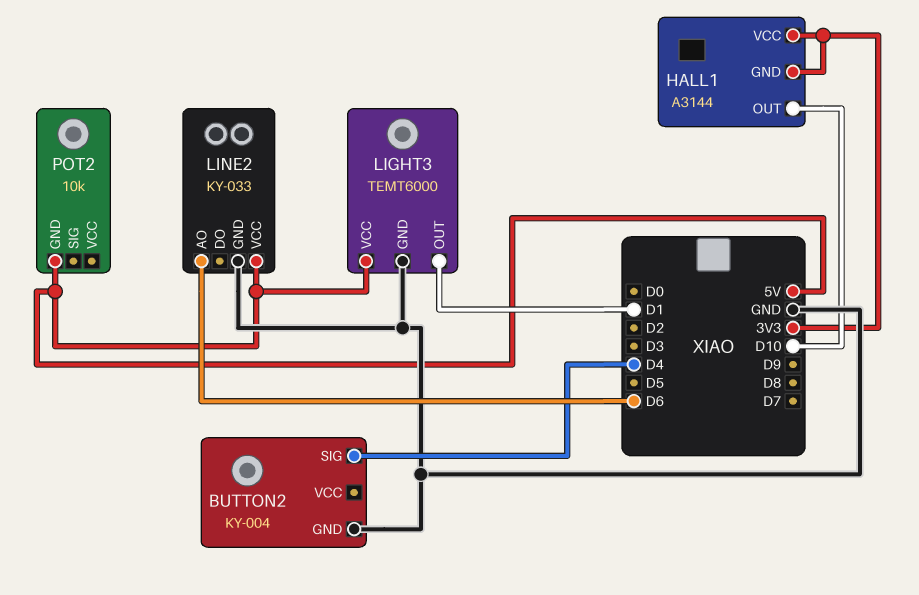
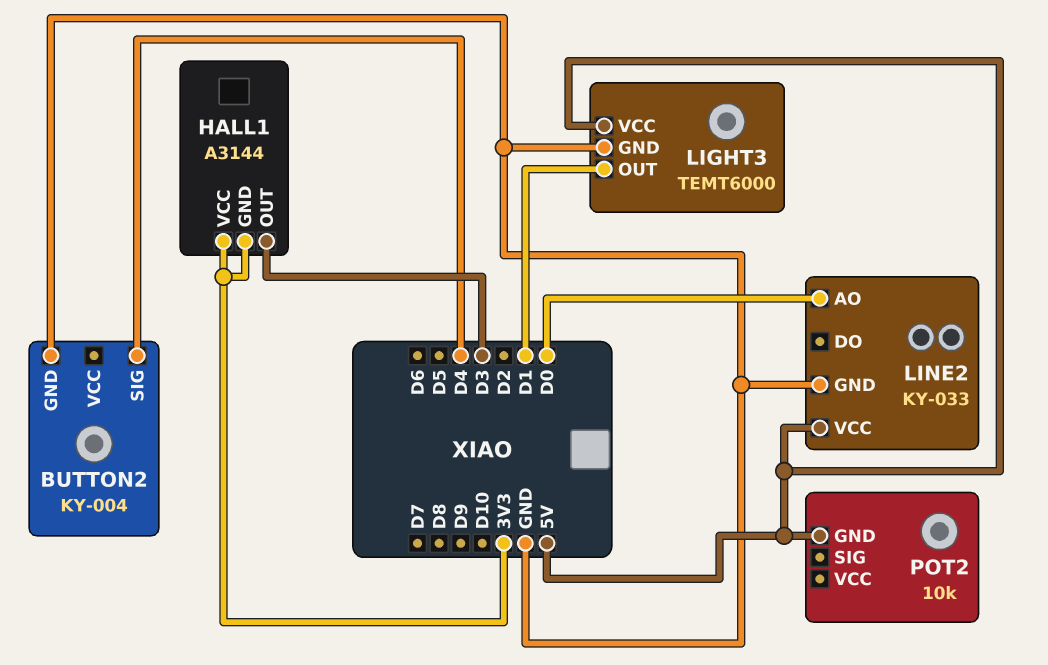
HALL1 pin OUT: D10 -> D3
LINE2 pin AO: D6 -> D0

